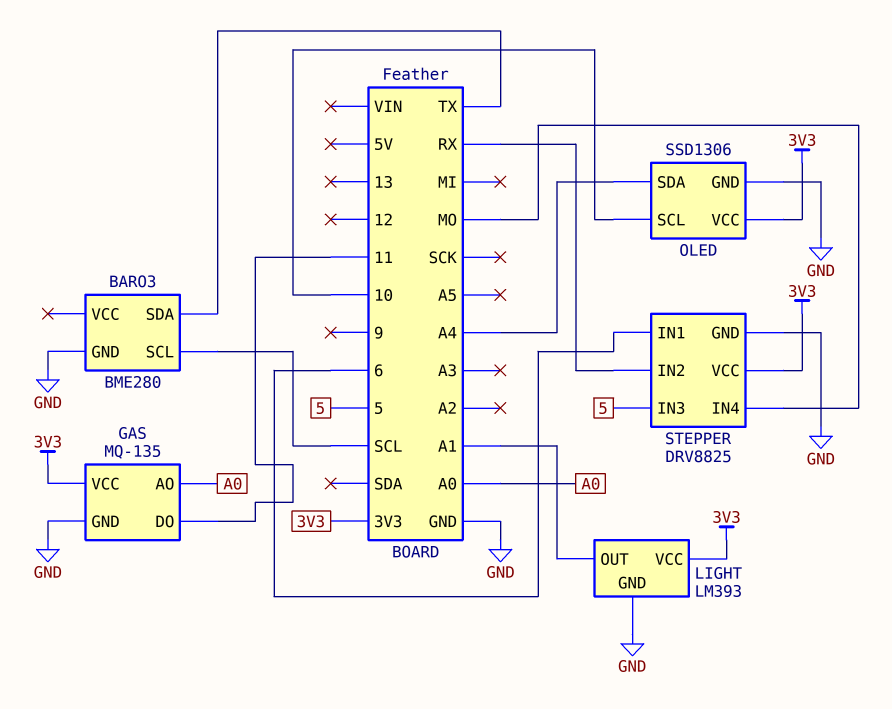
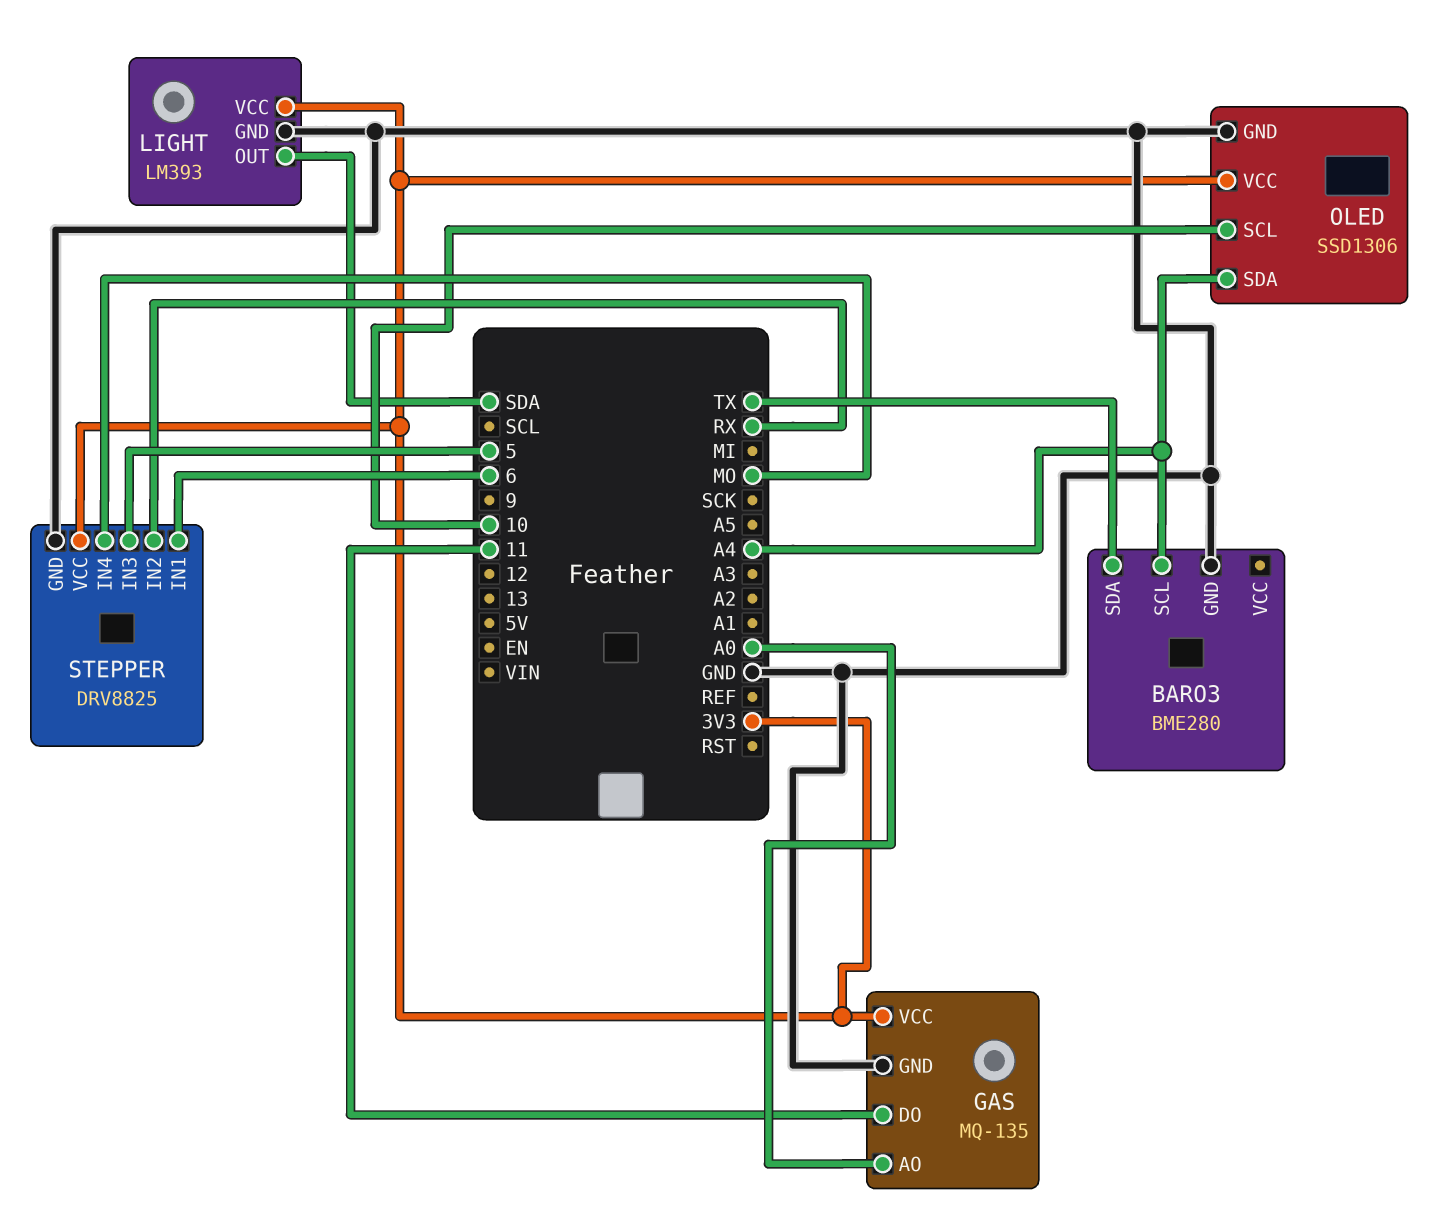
BARO3 pin SCL: SCL -> A4
LIGHT pin OUT: A1 -> SDA

